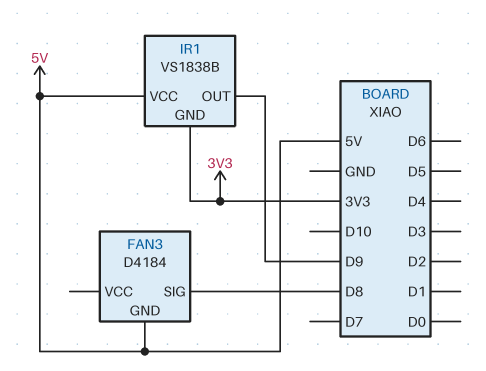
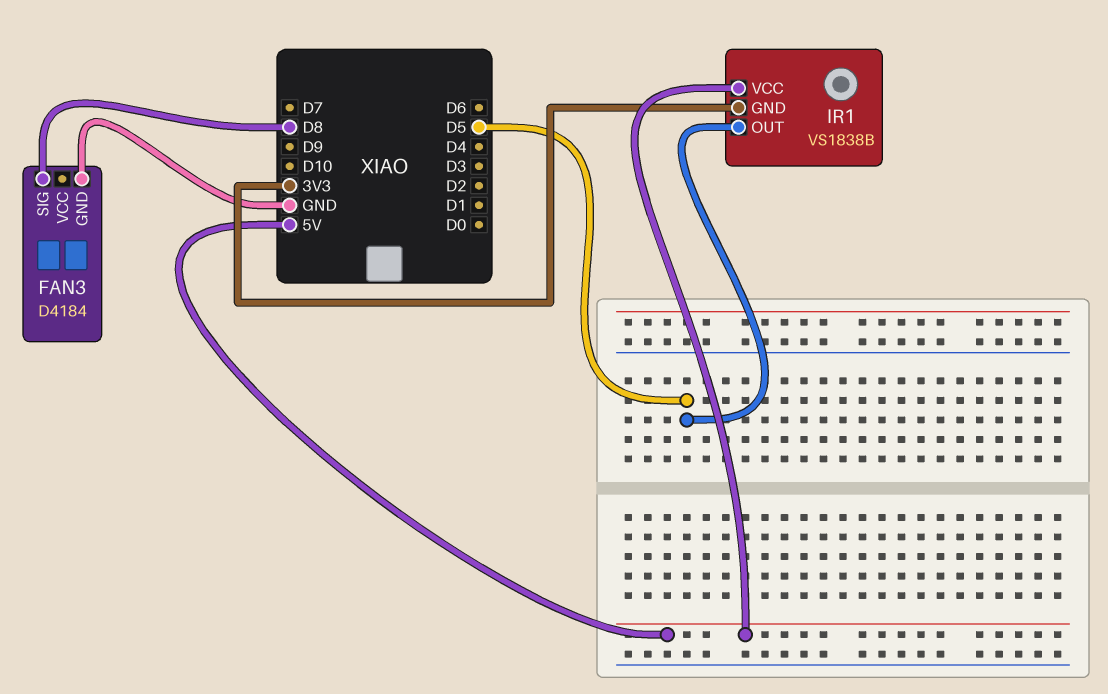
FAN3 pin GND: 5V -> GND
IR1 pin OUT: D9 -> D5

